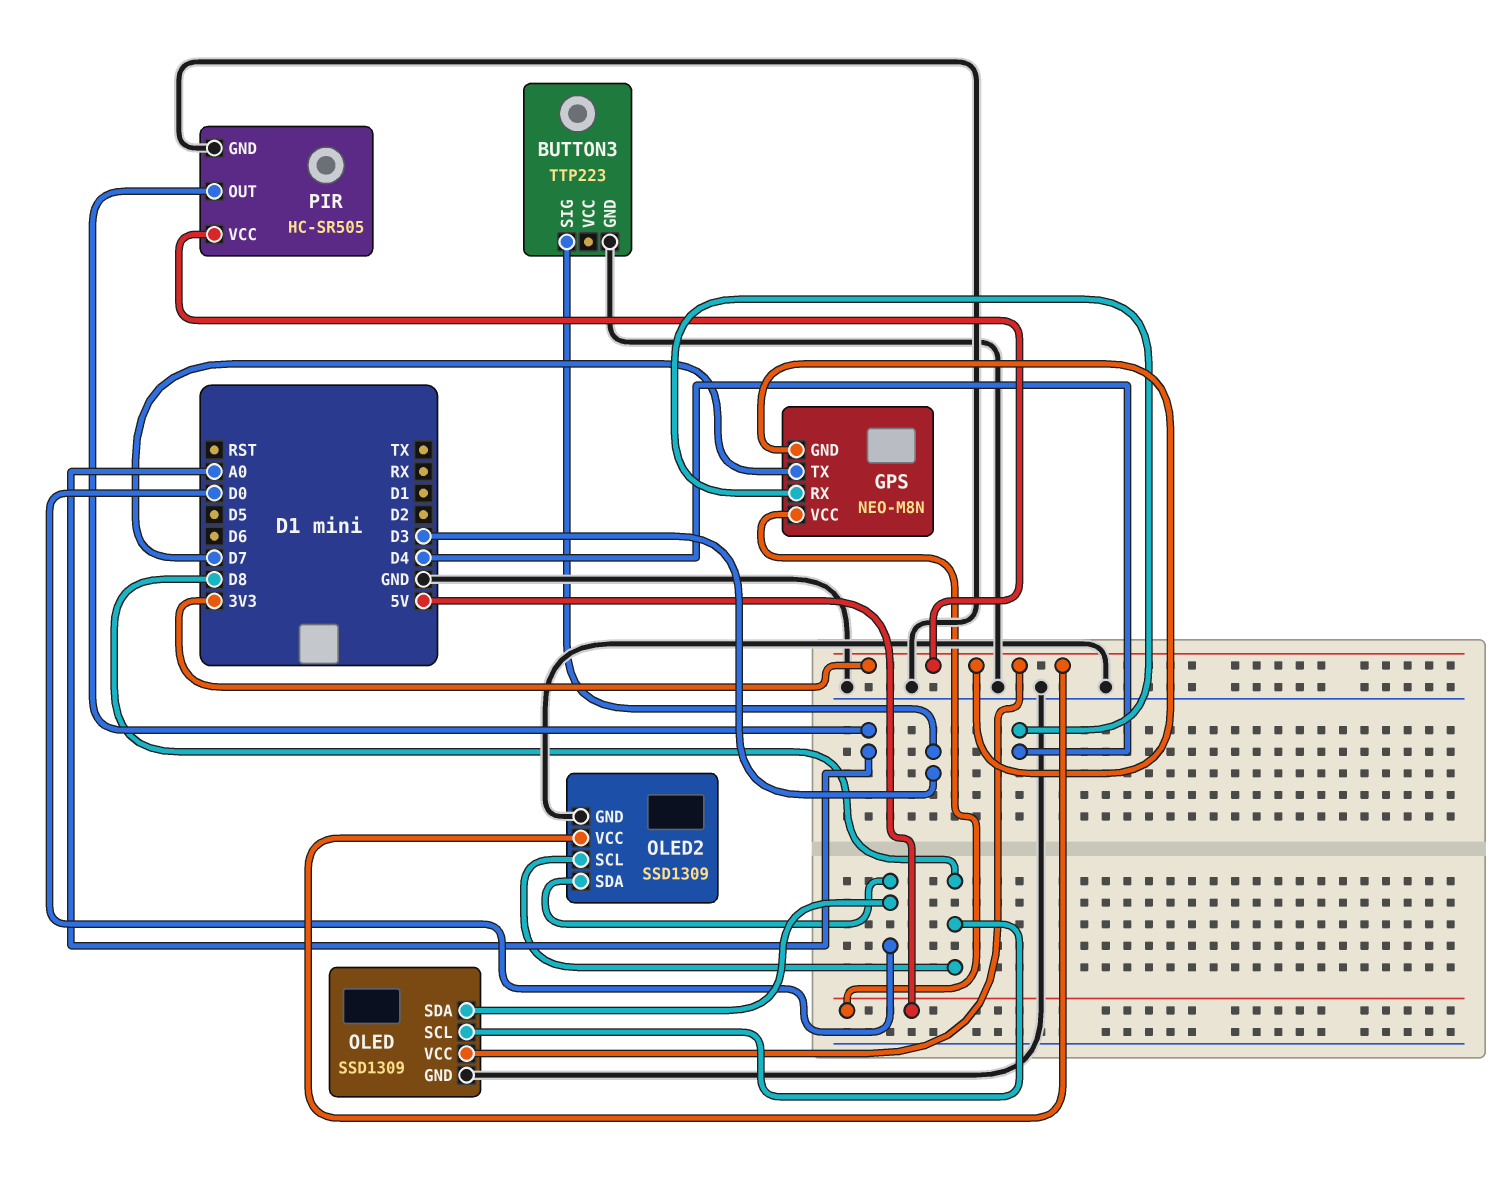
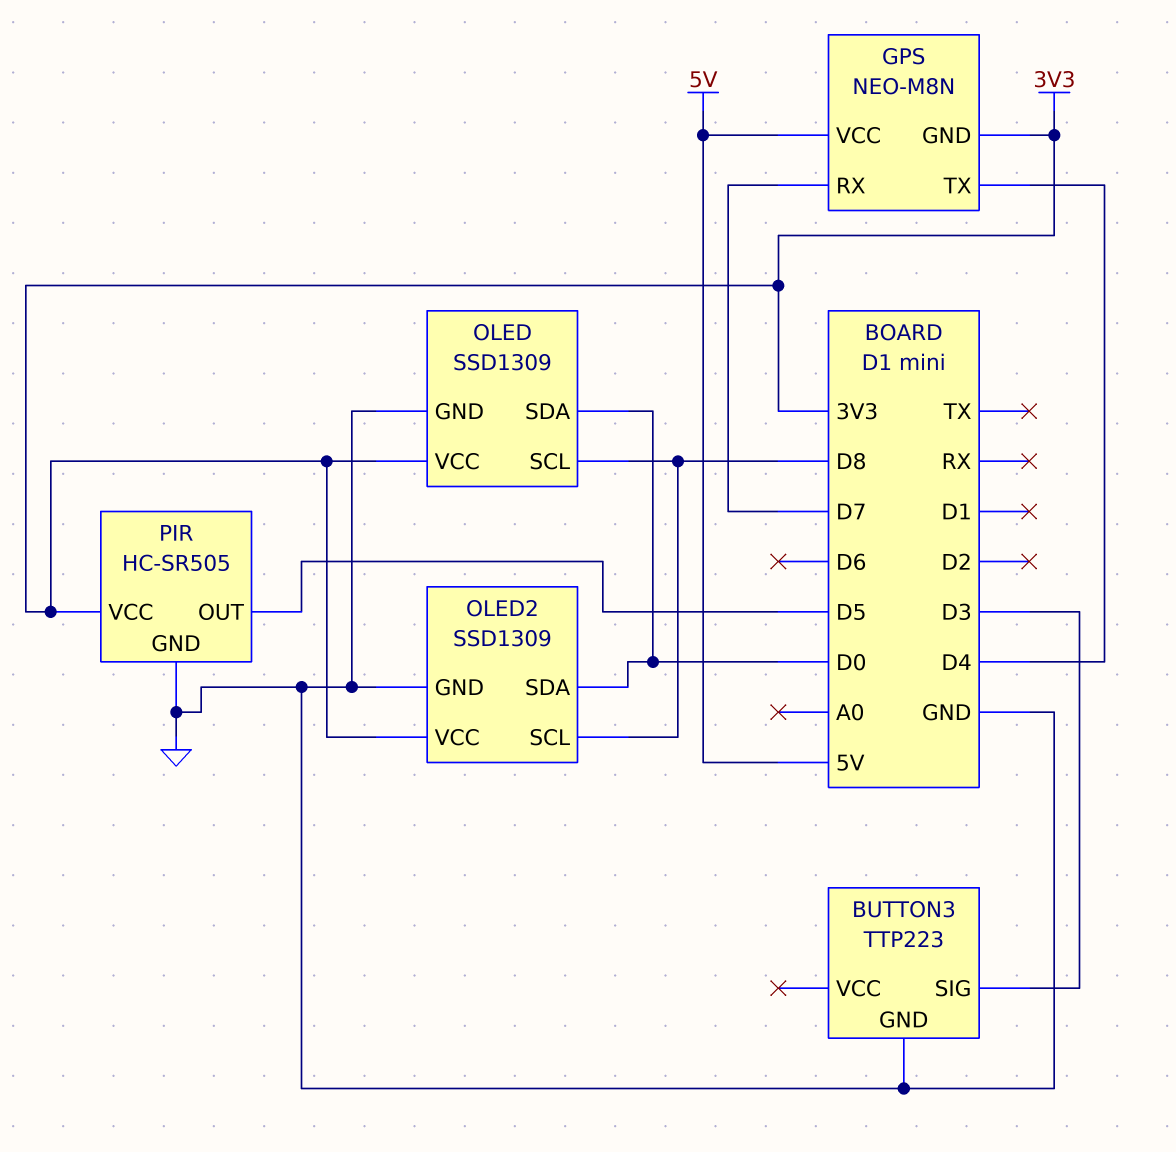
GPS pin RX: D4 -> D7
GPS pin TX: D7 -> D4
PIR pin OUT: A0 -> D5

